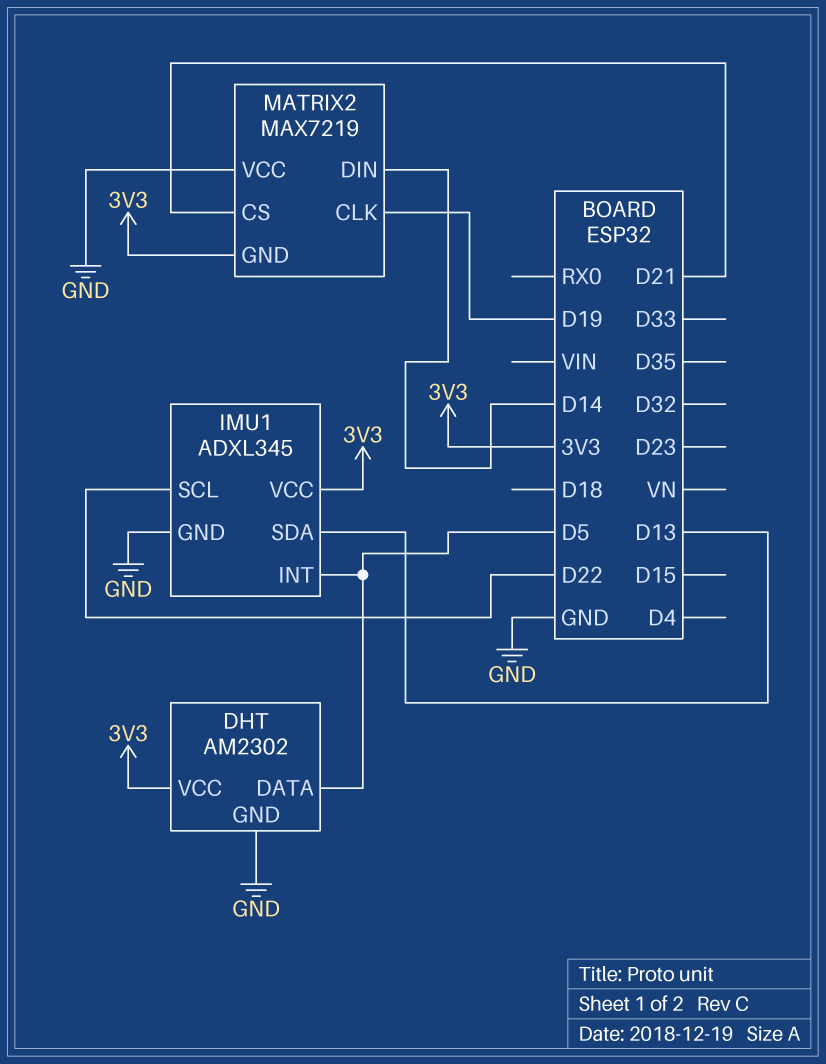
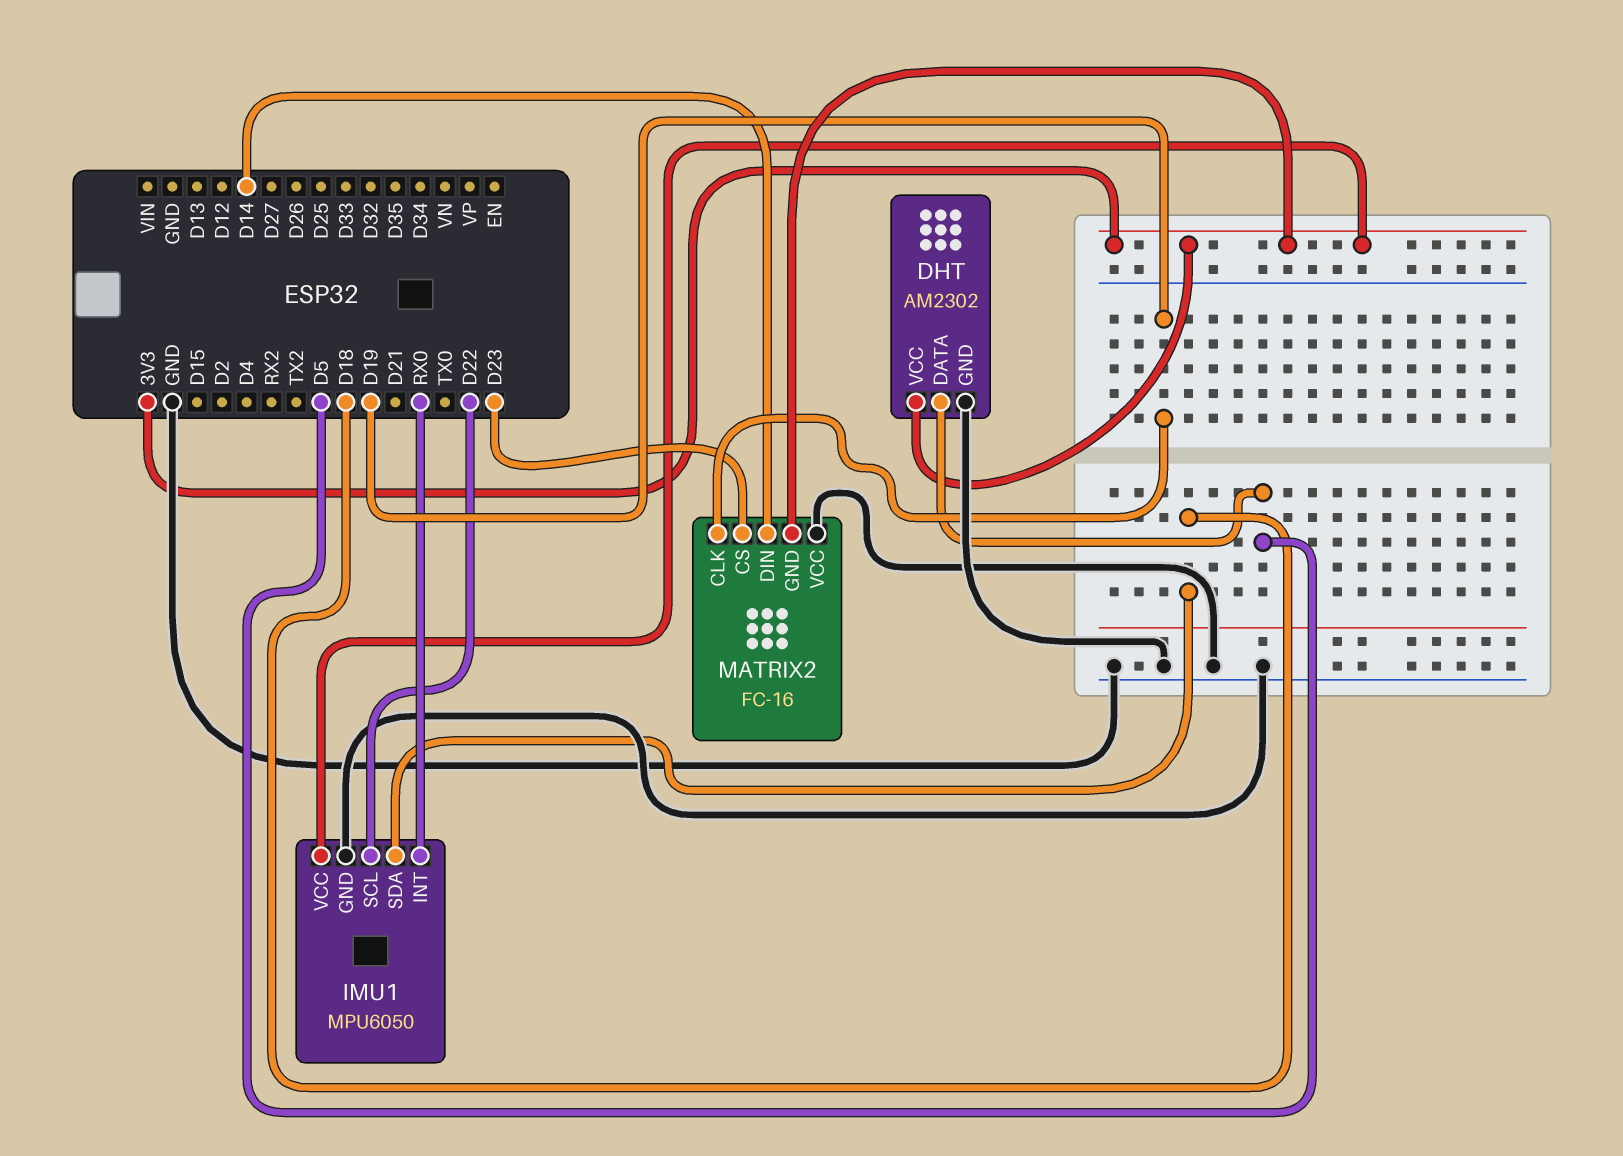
IMU1: ADXL345 -> MPU6050
IMU1 pin INT: D5 -> RX0
IMU1 pin SDA: D13 -> D18
MATRIX2: MAX7219 -> FC-16
MATRIX2 pin CS: D21 -> D23

